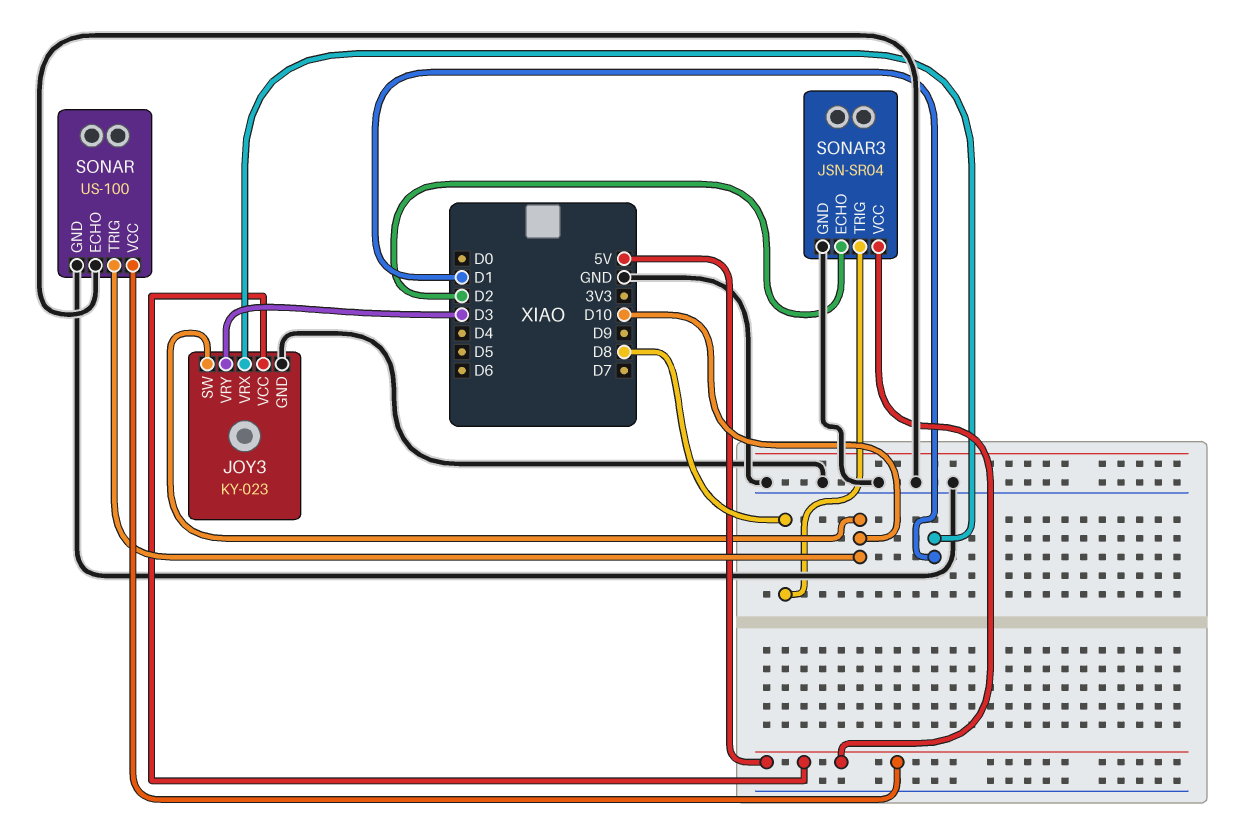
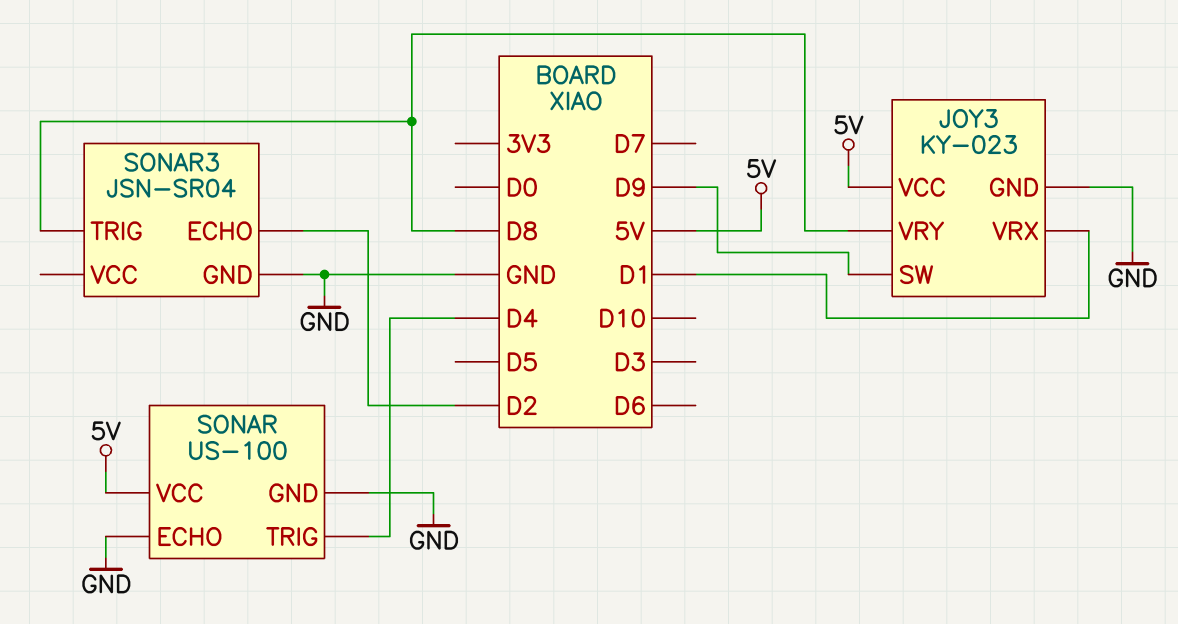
JOY3 pin SW: D10 -> D9
JOY3 pin VRY: D3 -> D8
SONAR pin TRIG: D10 -> D4
SONAR3 pin VCC: 5V -> none

